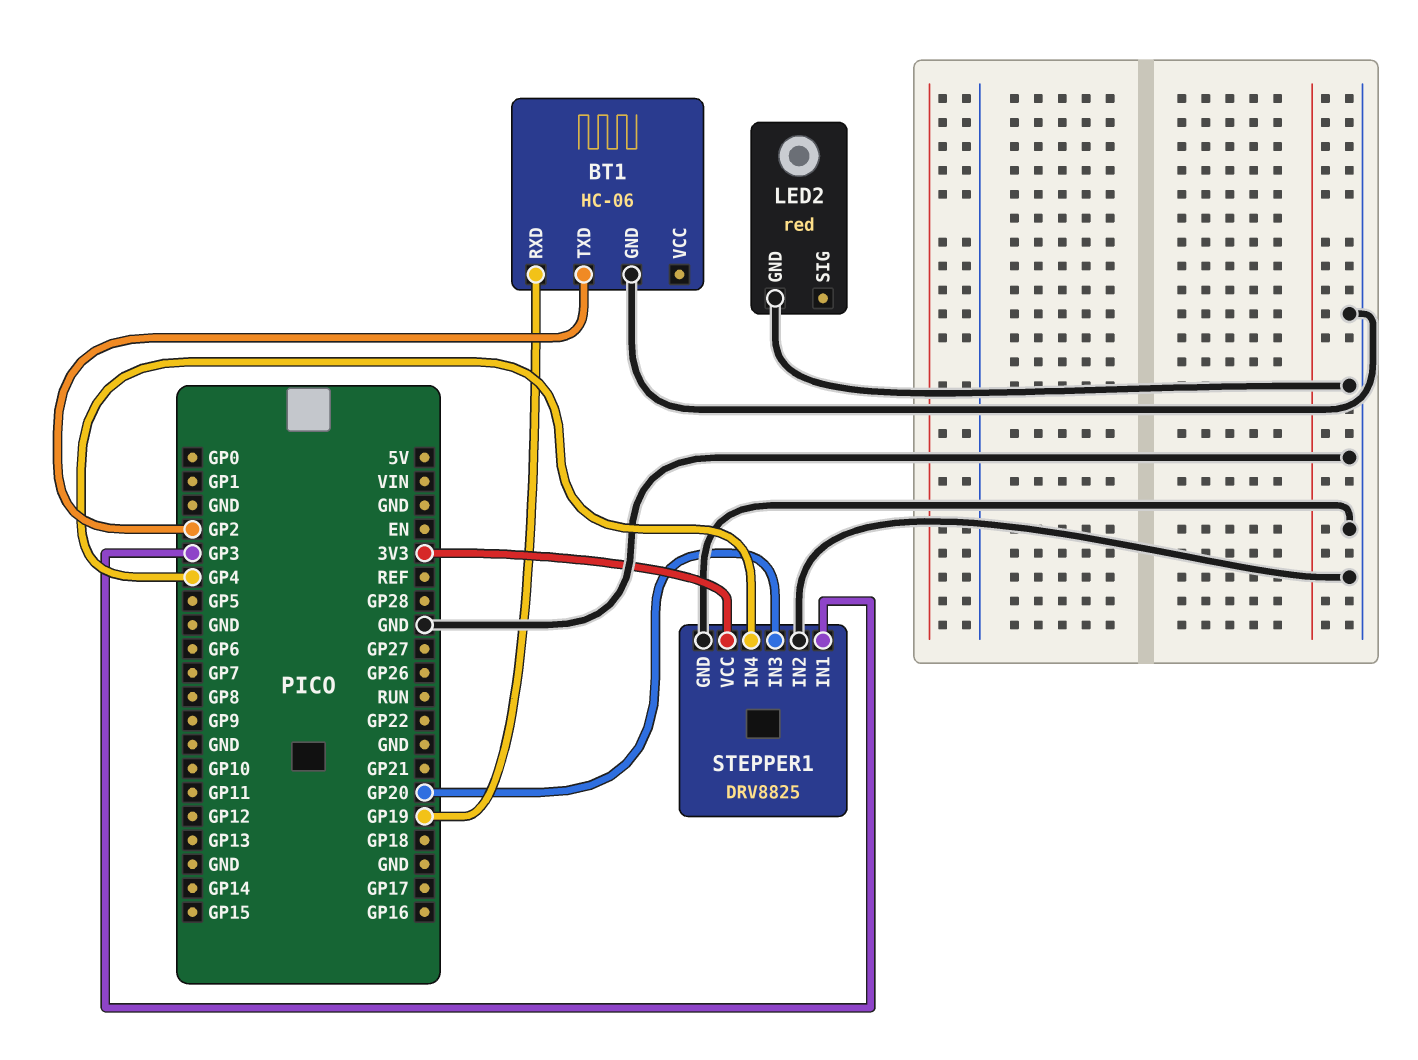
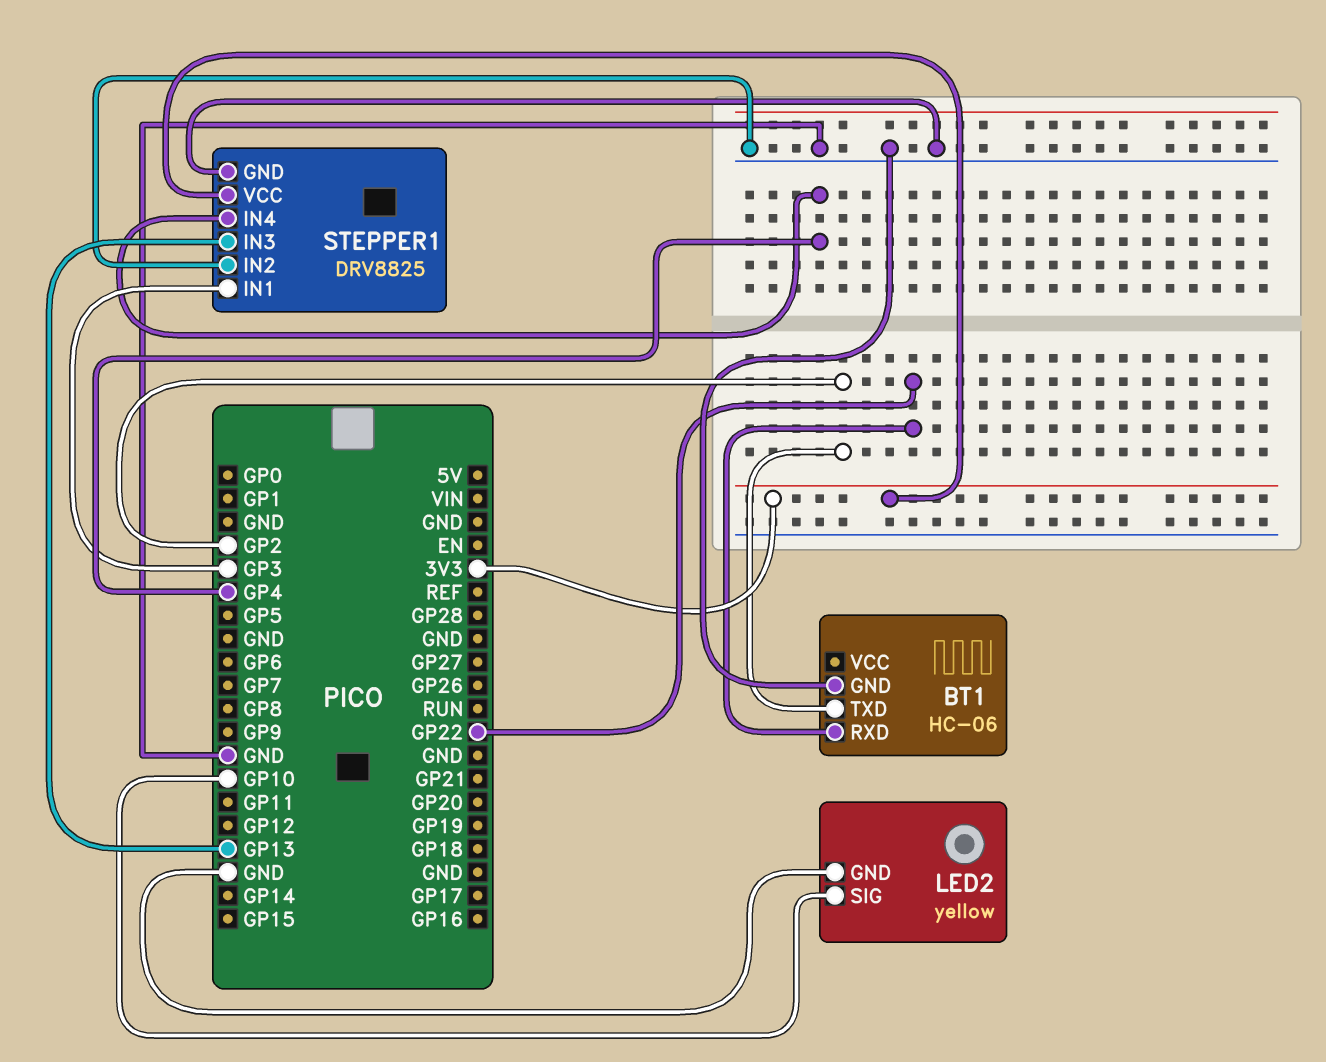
BT1 pin RXD: GP19 -> GP22
LED2: red -> yellow
LED2 pin SIG: none -> GP10
STEPPER1 pin IN3: GP20 -> GP13

